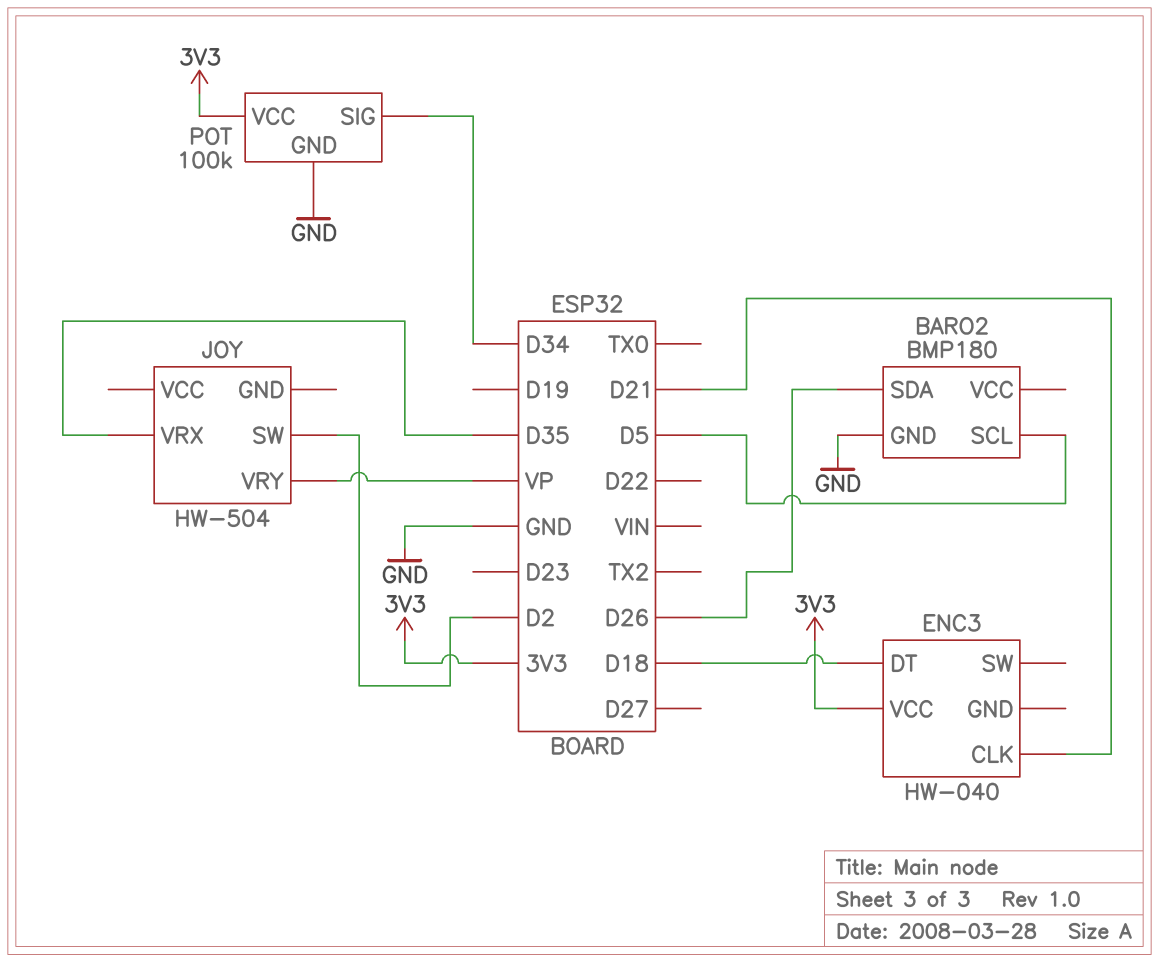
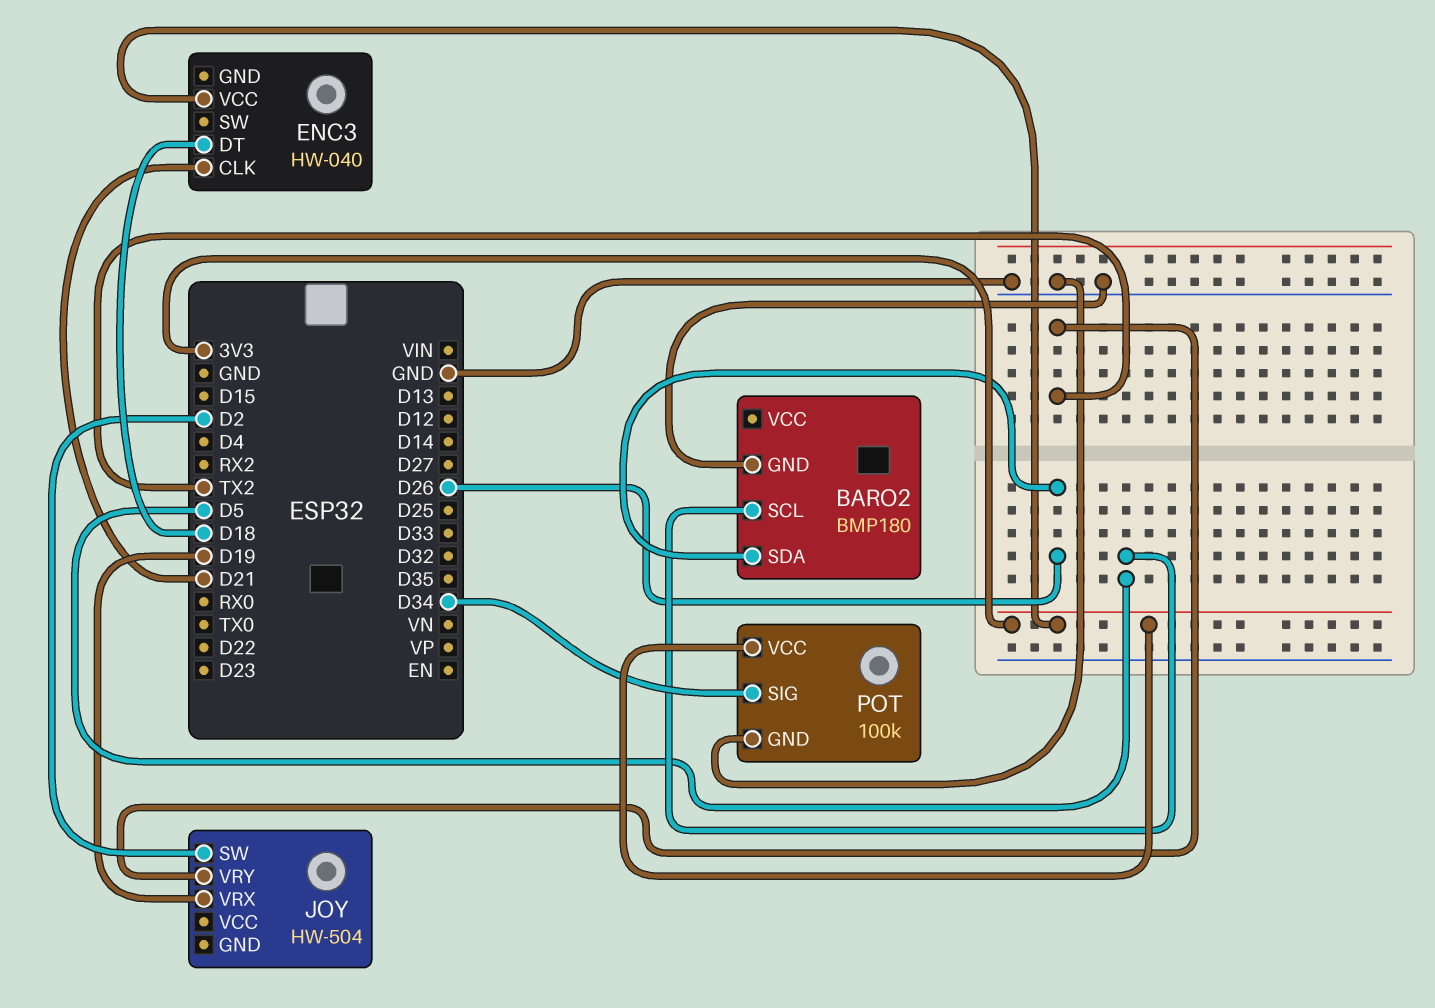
JOY pin VRX: D35 -> D19
JOY pin VRY: VP -> TX2

